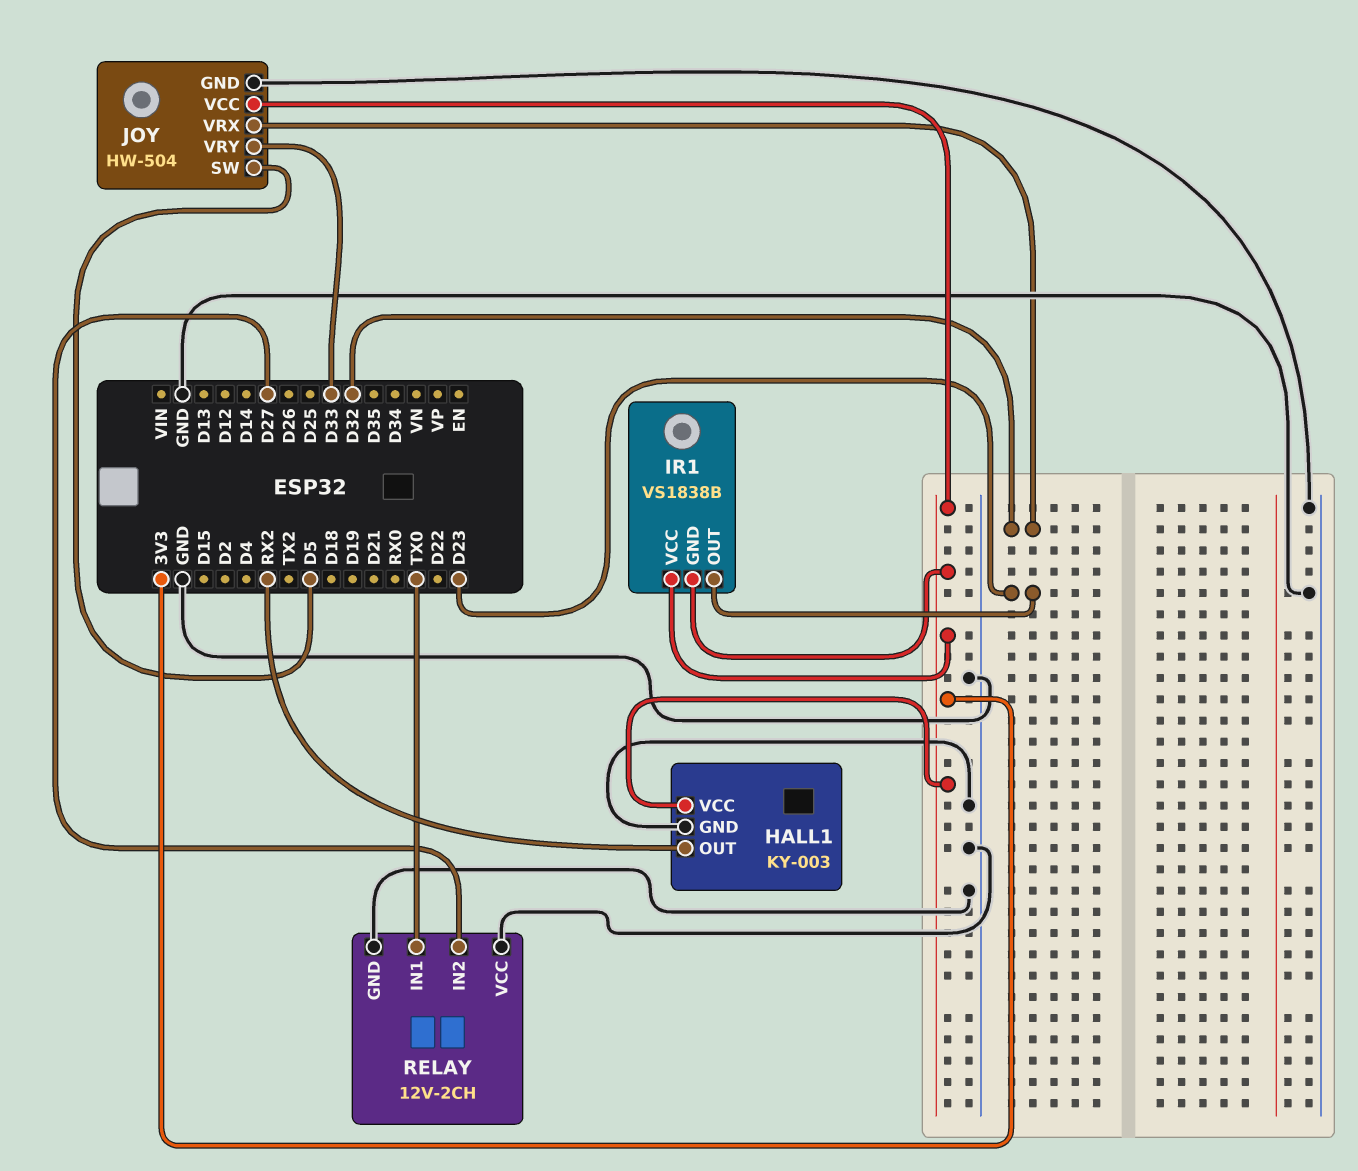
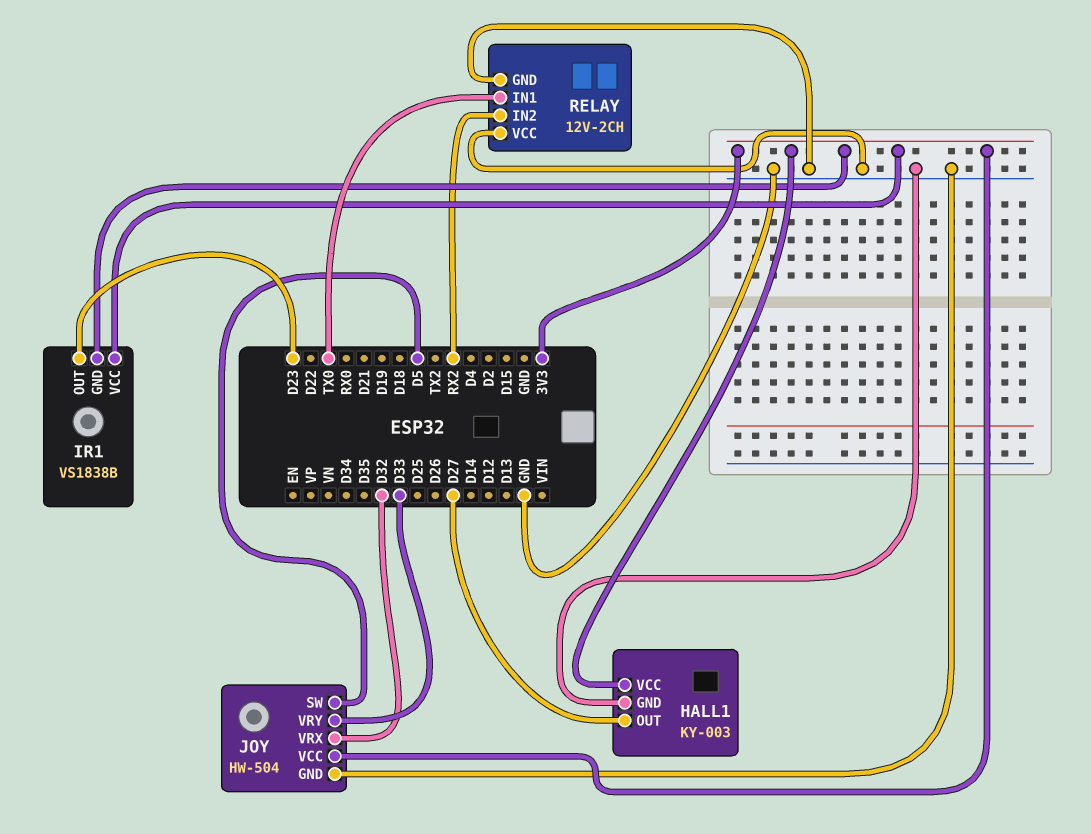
HALL1 pin OUT: RX2 -> D27
RELAY pin IN2: D27 -> RX2

